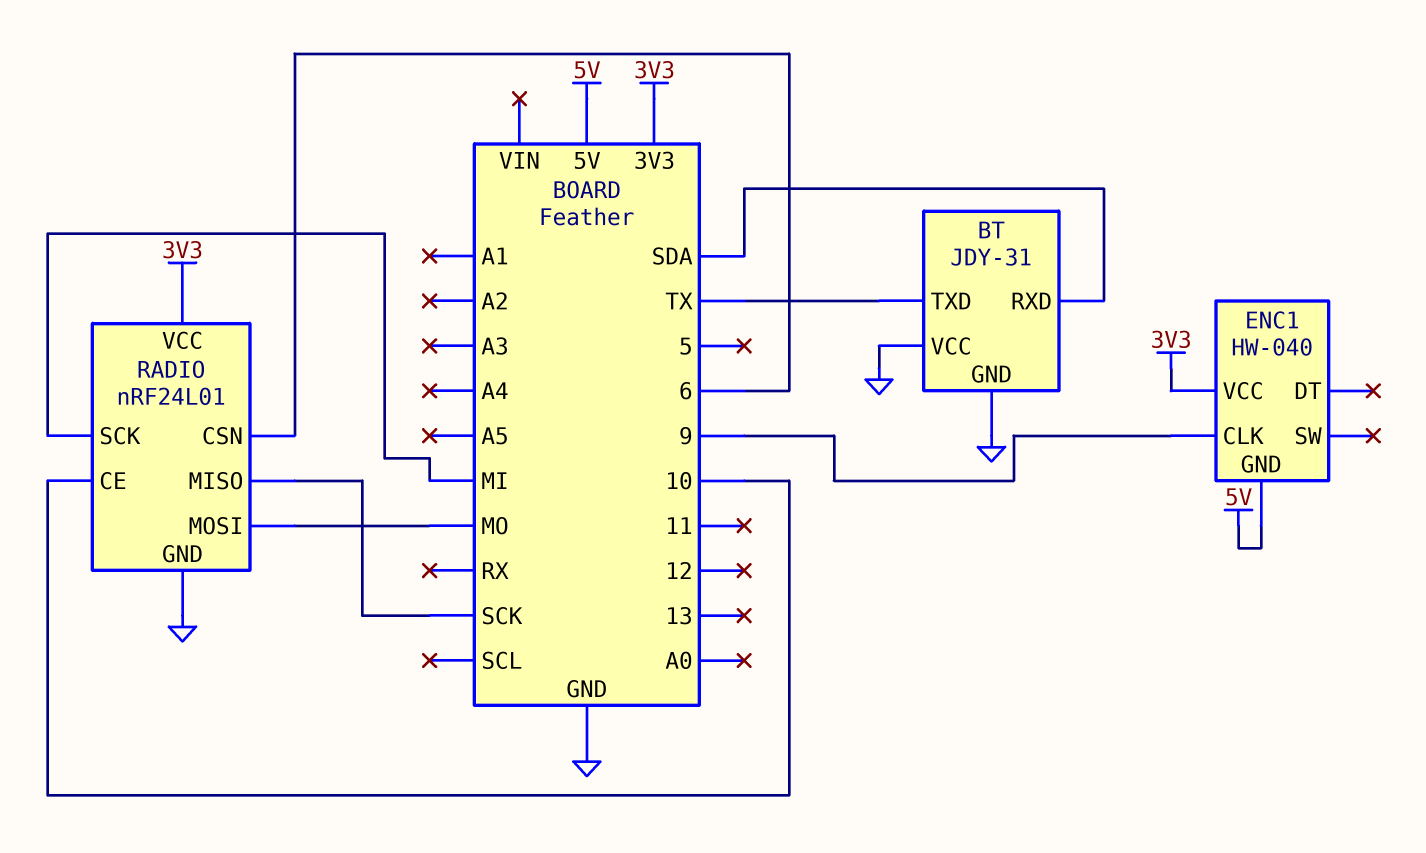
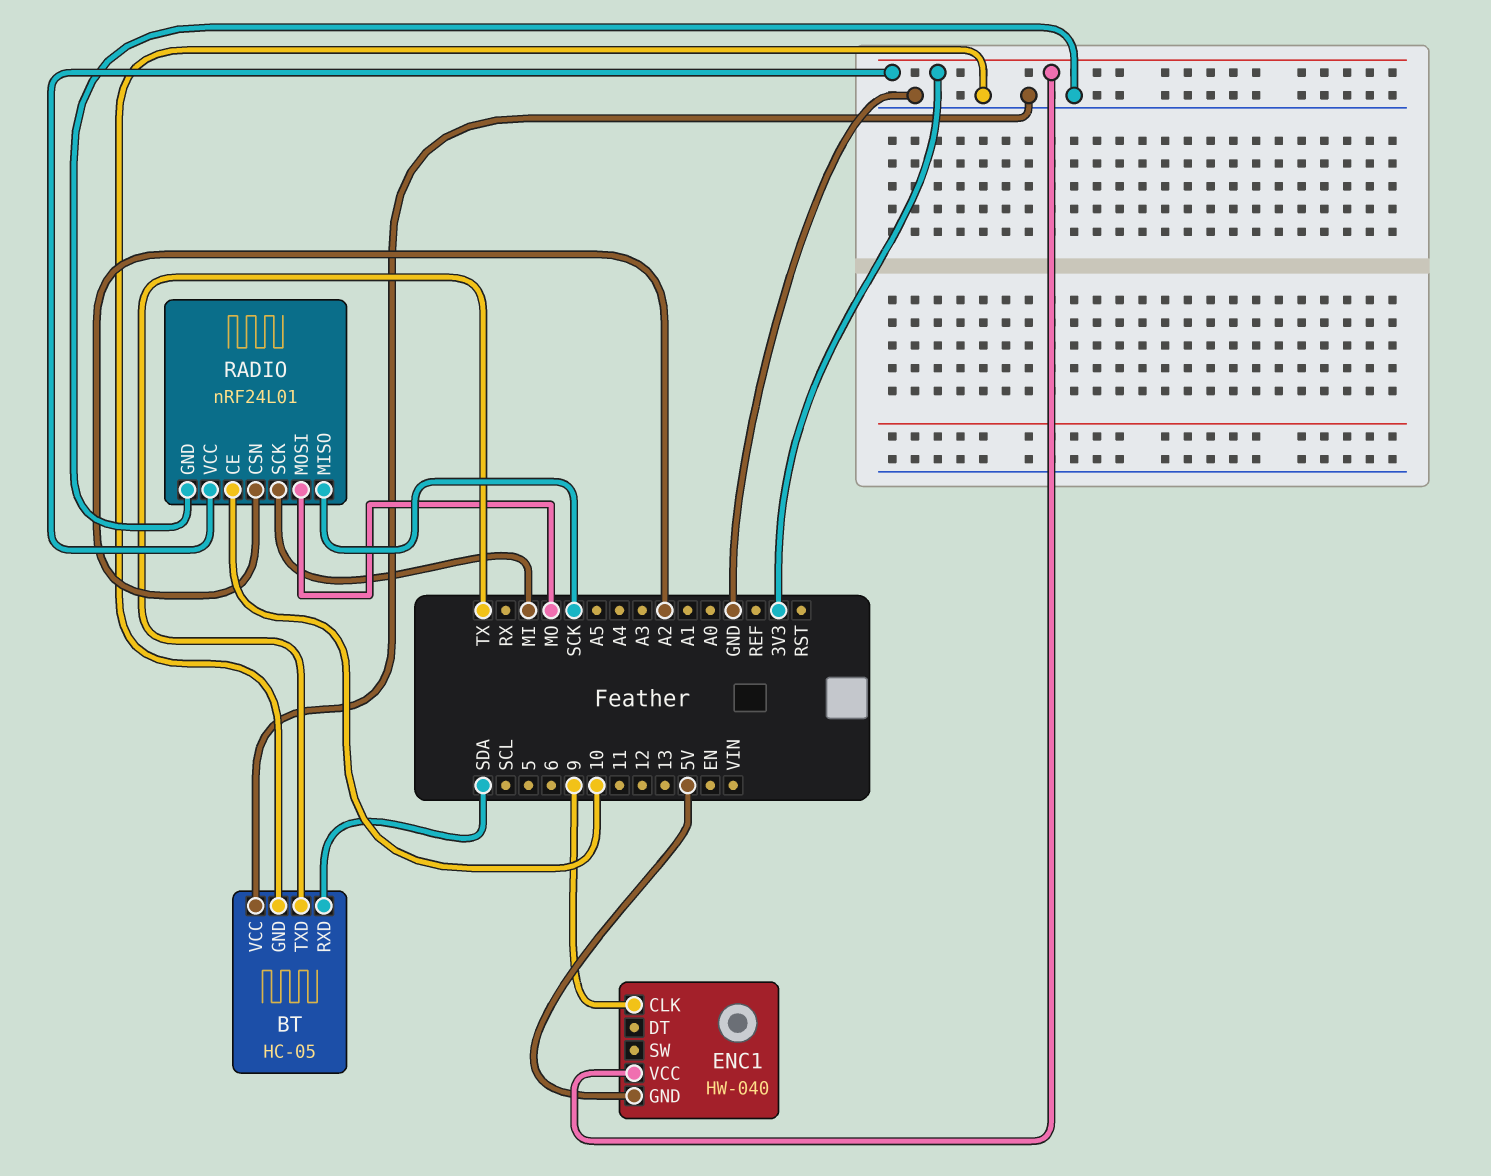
BT: JDY-31 -> HC-05
RADIO pin CSN: 6 -> A2

